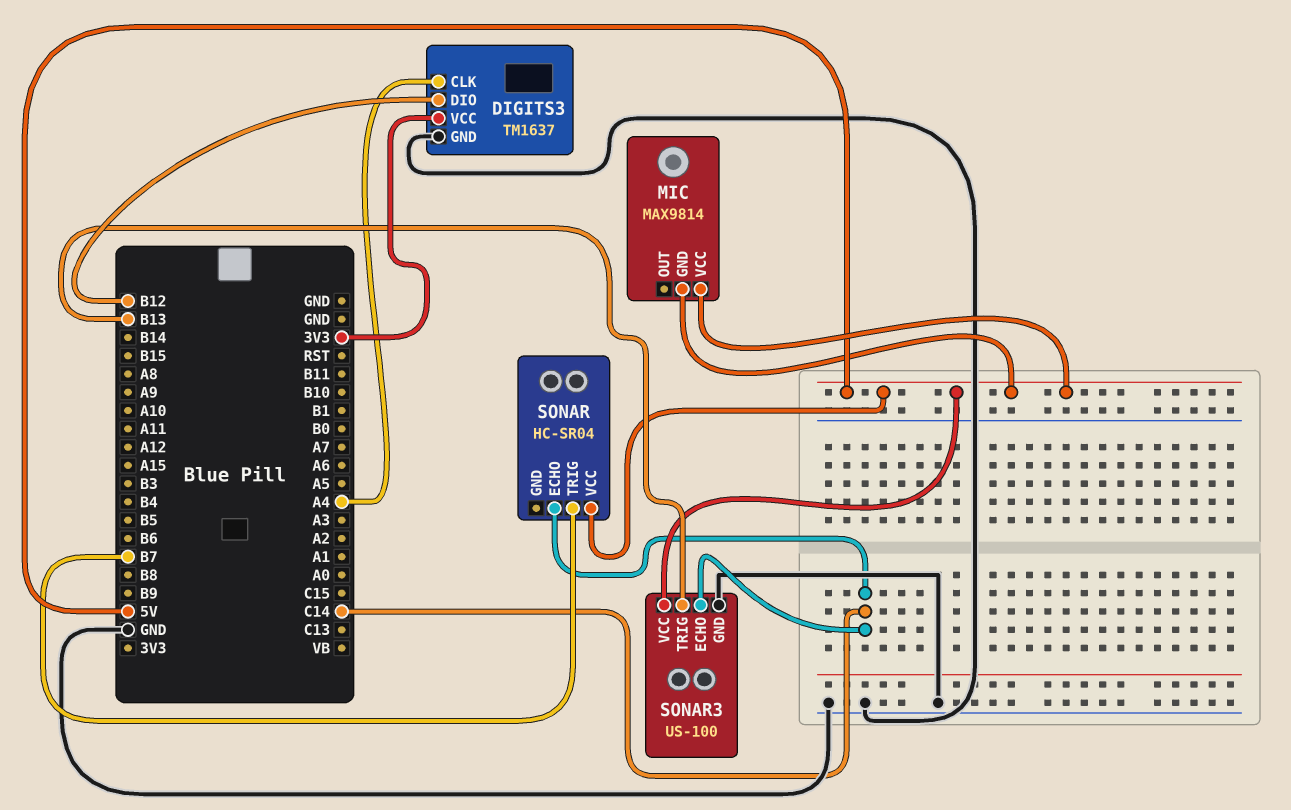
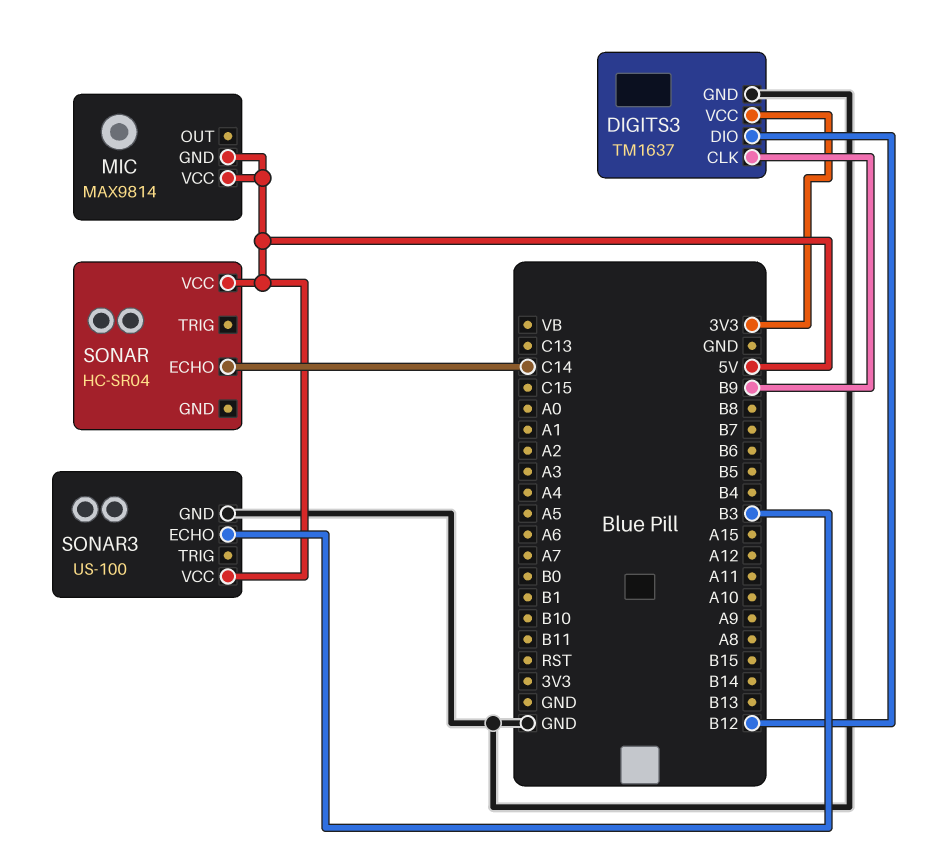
DIGITS3 pin CLK: A4 -> B9
SONAR pin TRIG: B7 -> none
SONAR3 pin ECHO: C14 -> B3
SONAR3 pin TRIG: B13 -> none

